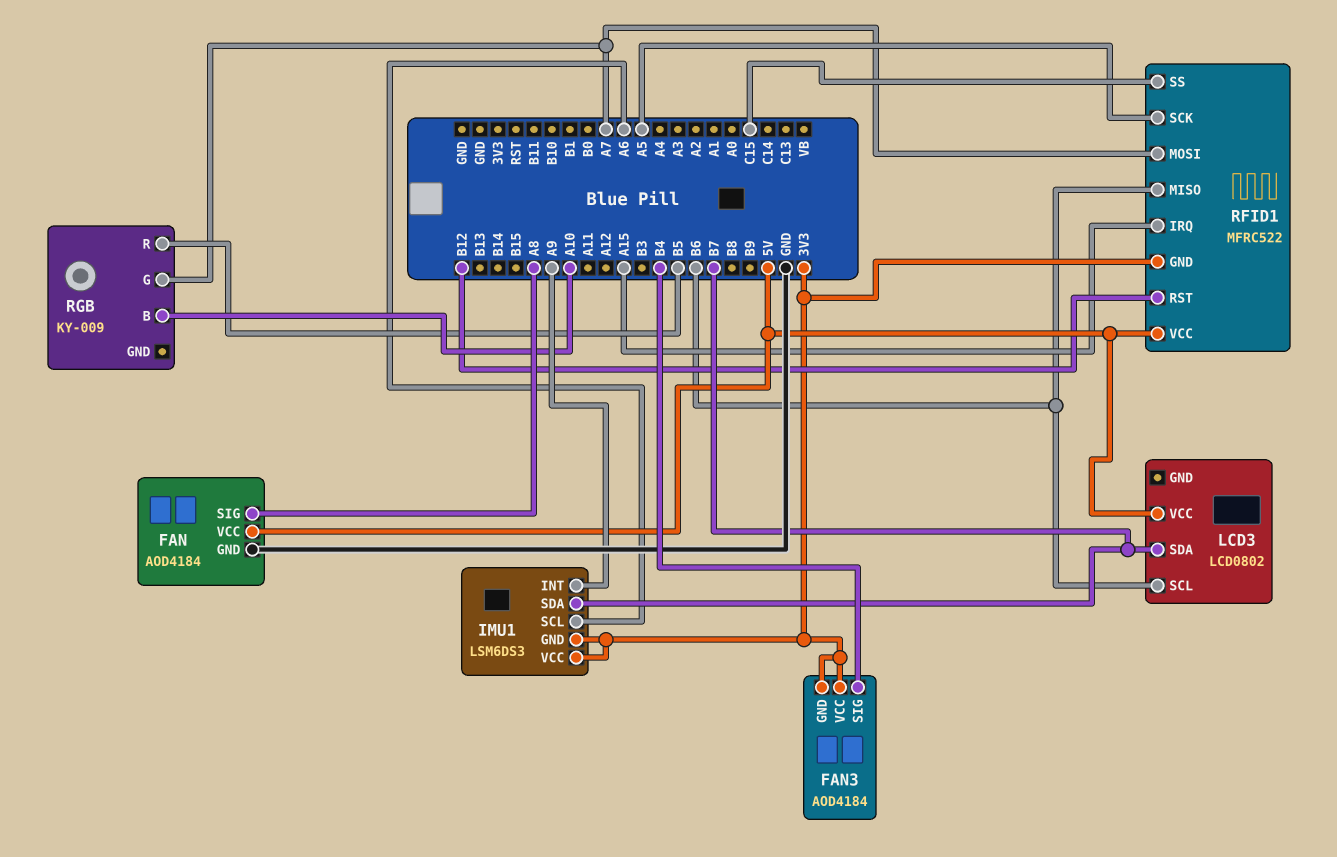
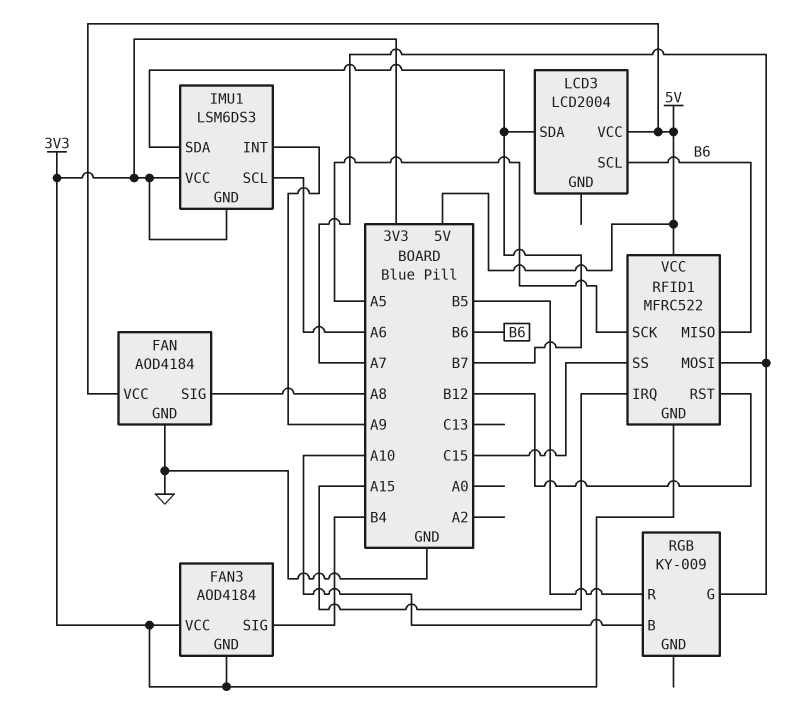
LCD3: LCD0802 -> LCD2004

